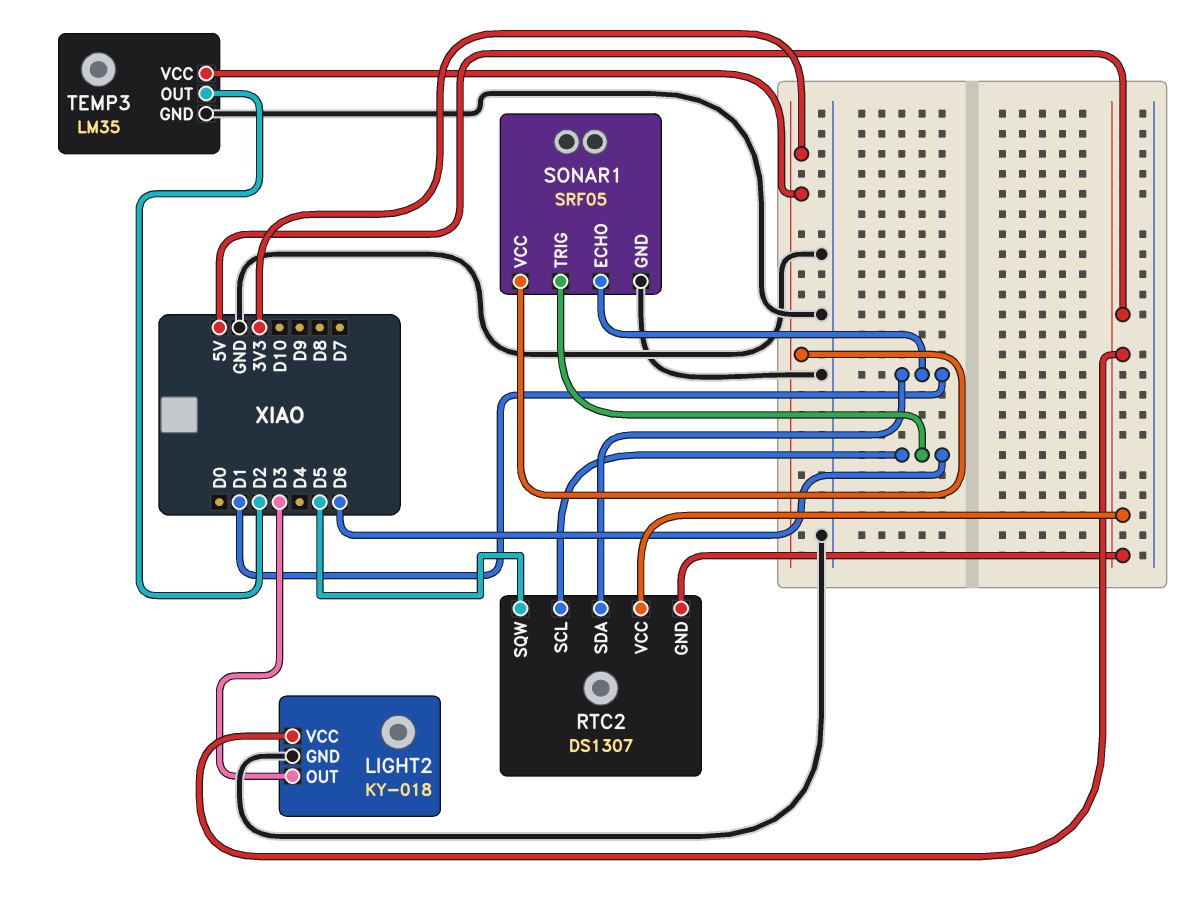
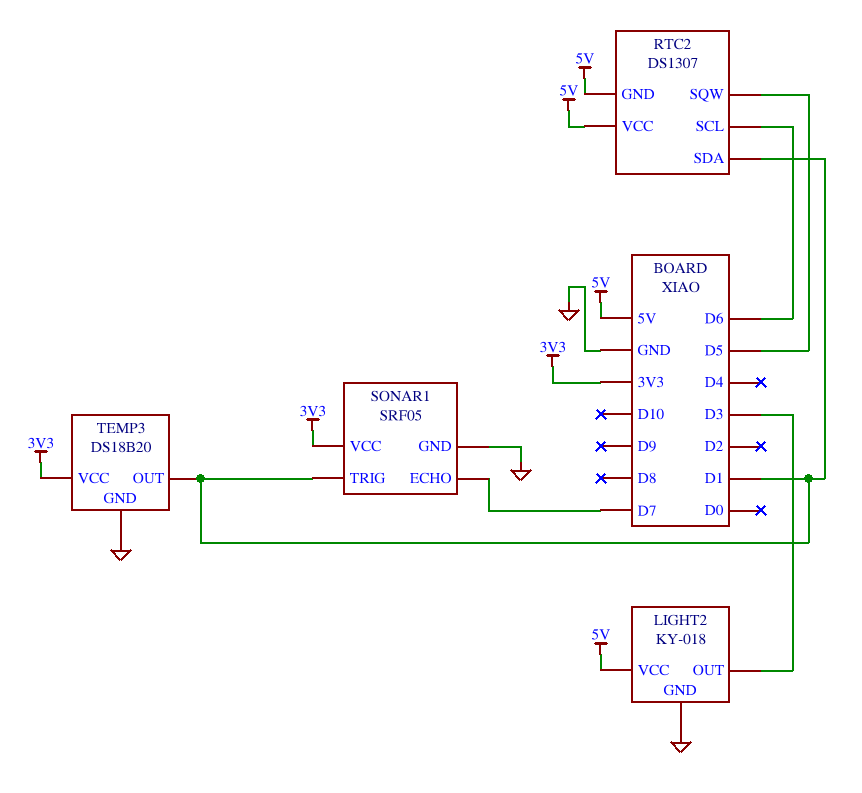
SONAR1 pin ECHO: D1 -> D7
SONAR1 pin TRIG: D6 -> D1
TEMP3: LM35 -> DS18B20
TEMP3 pin OUT: D2 -> D1

